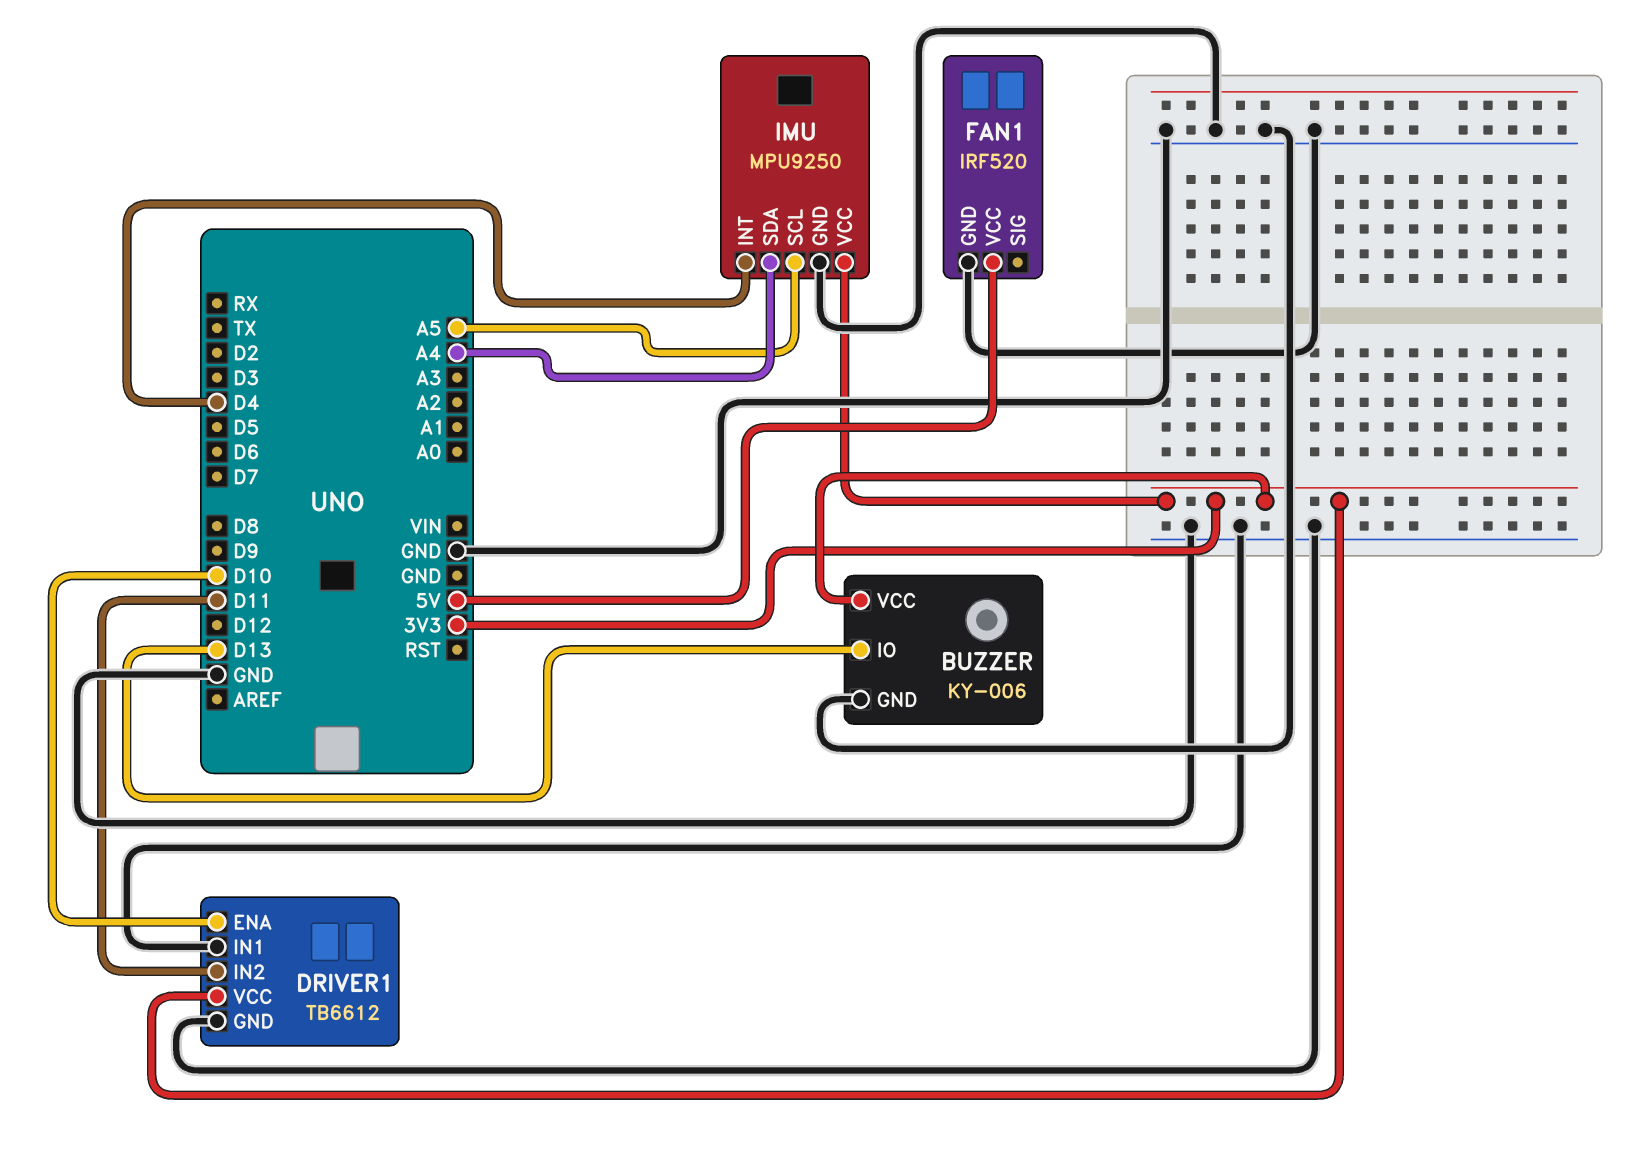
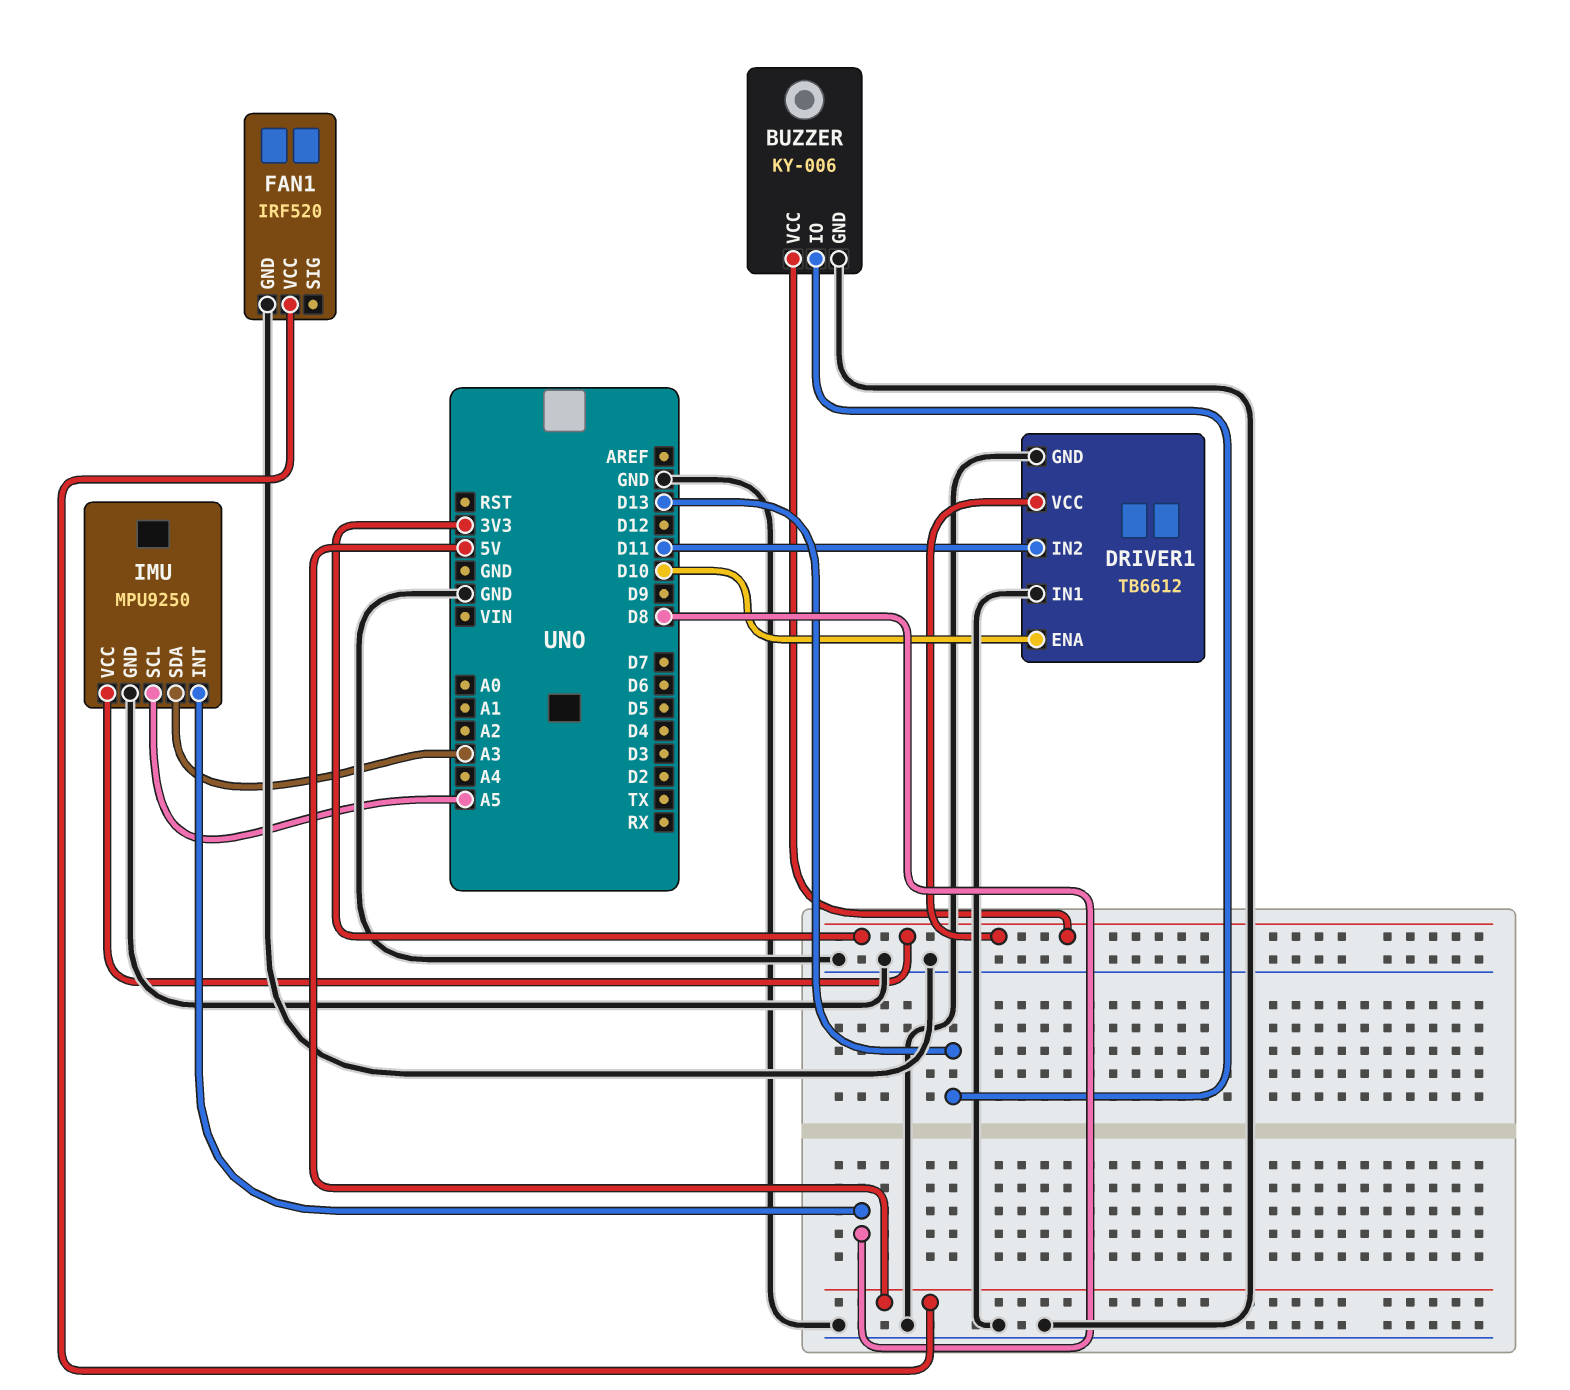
IMU pin INT: D4 -> D8
IMU pin SDA: A4 -> A3

